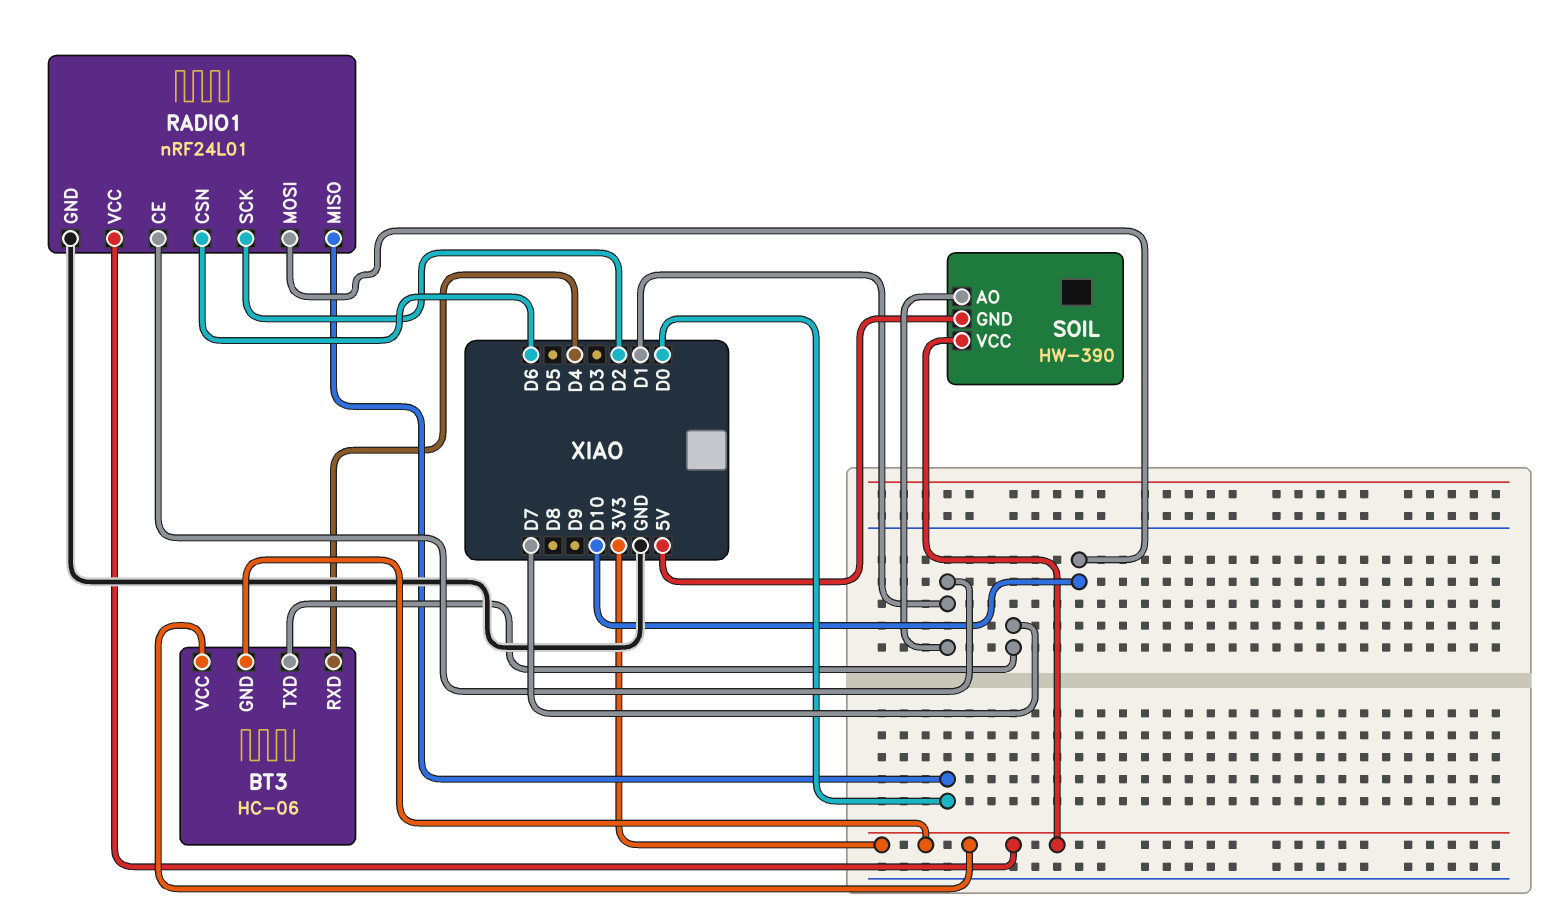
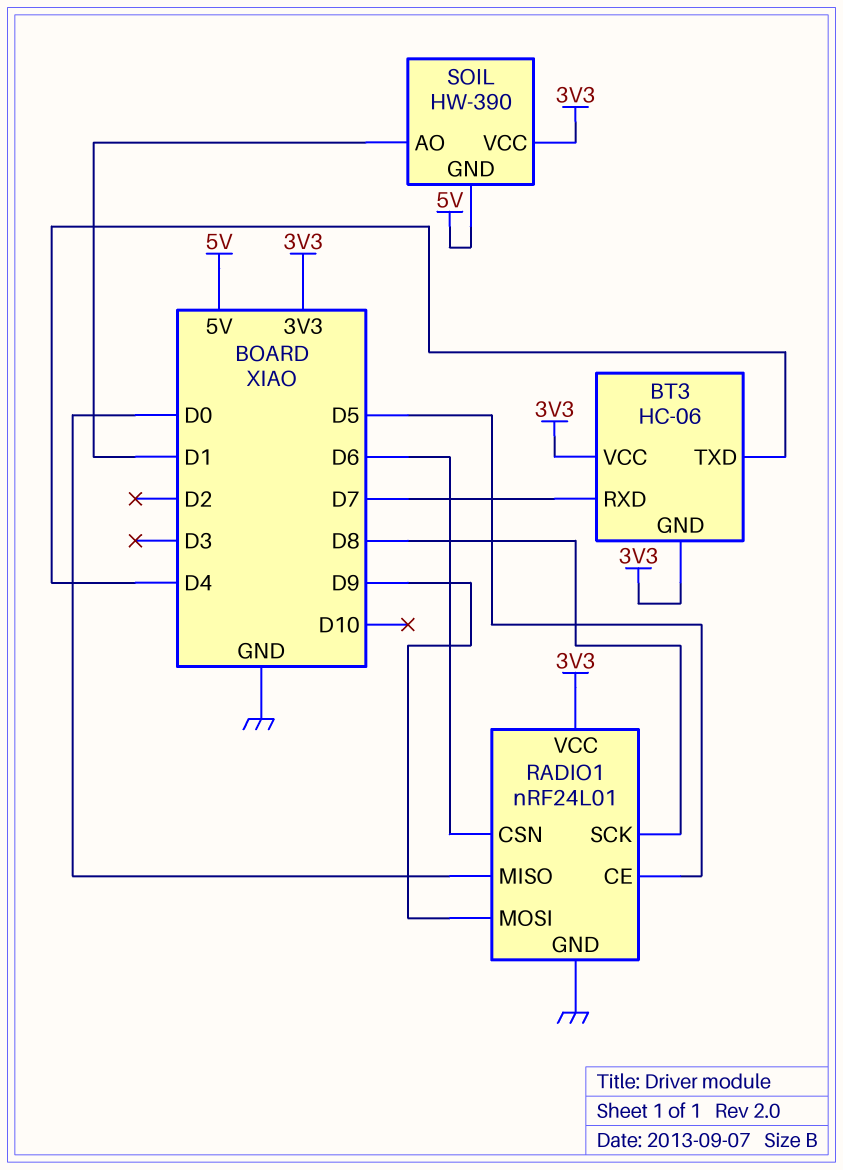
BT3 pin RXD: D4 -> D7
BT3 pin TXD: D7 -> D4
RADIO1 pin CE: D1 -> D5
RADIO1 pin MOSI: D10 -> D9
RADIO1 pin SCK: D2 -> D8

